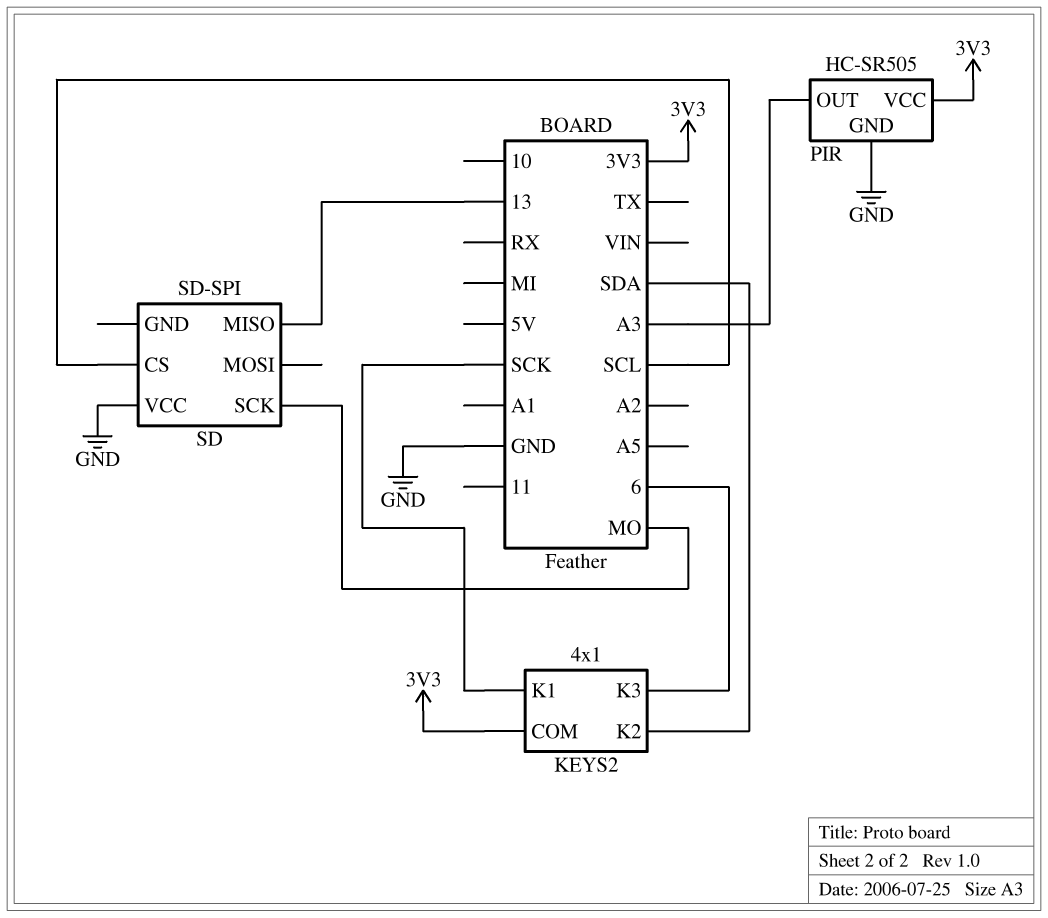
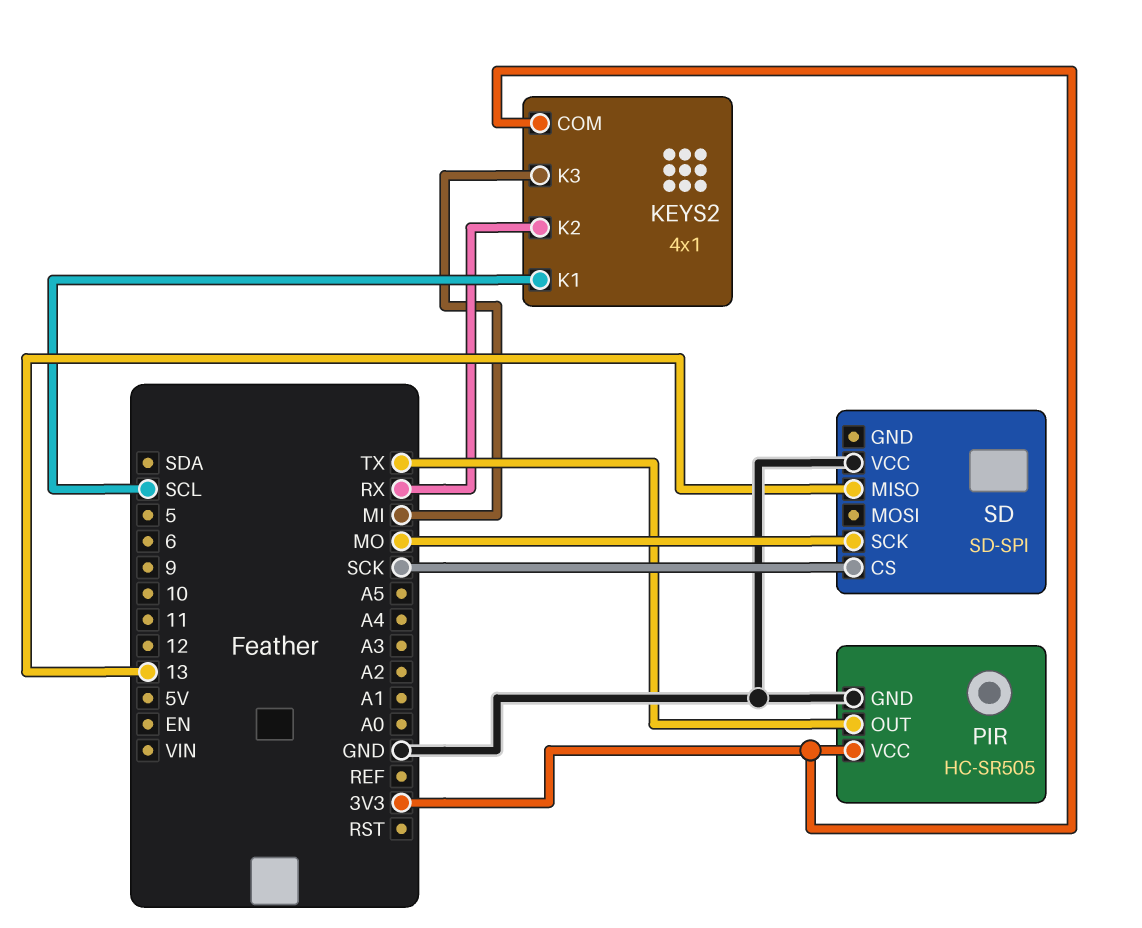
KEYS2 pin K1: SCK -> SCL
KEYS2 pin K2: SDA -> RX
KEYS2 pin K3: 6 -> MI
PIR pin OUT: A3 -> TX
SD pin CS: SCL -> SCK

